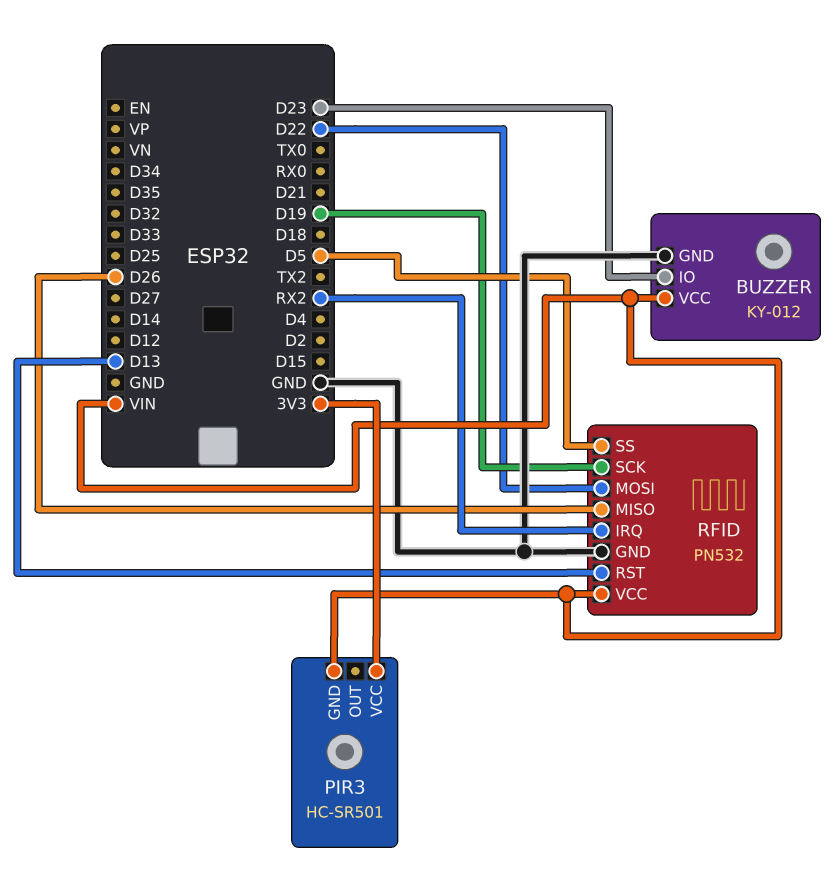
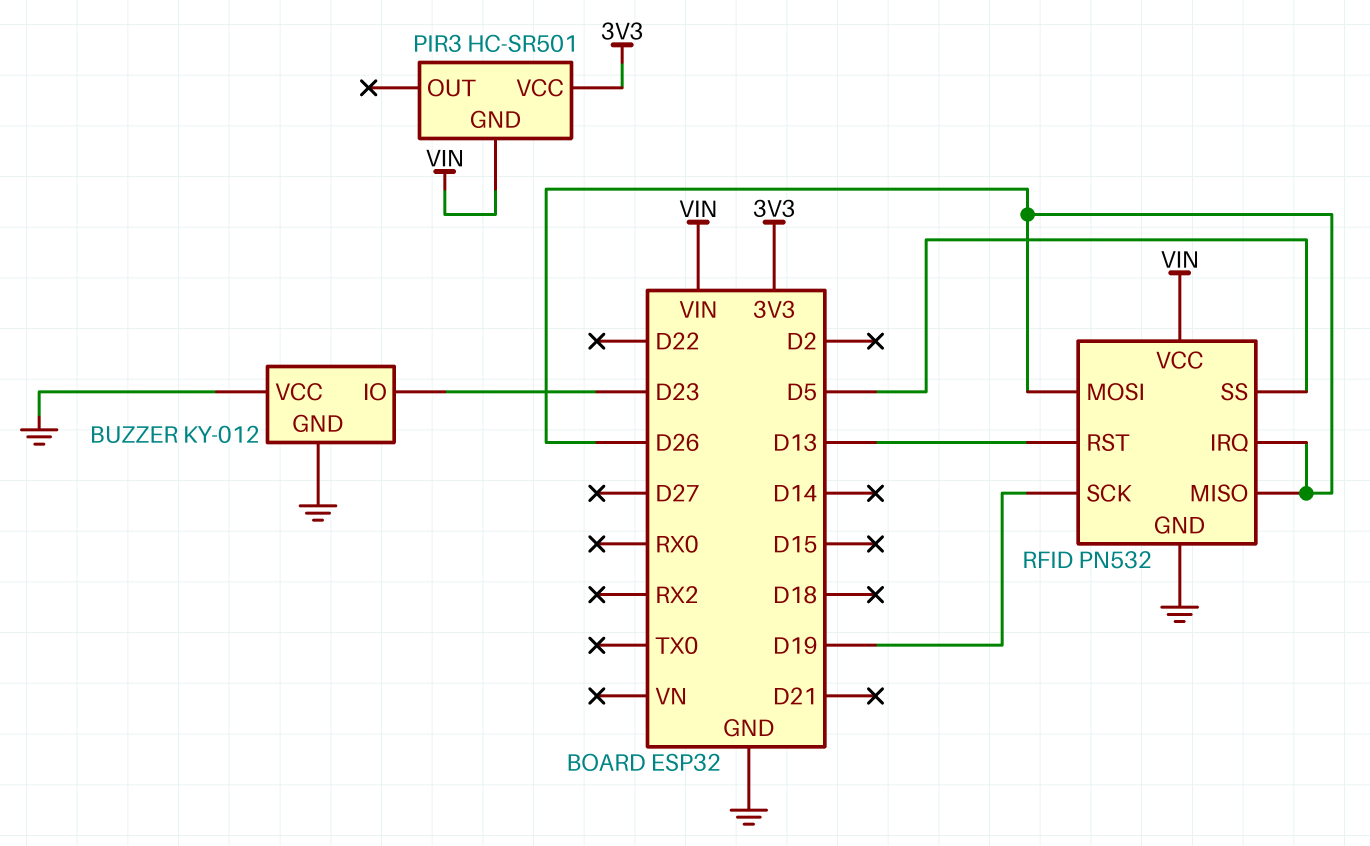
BUZZER pin VCC: VIN -> GND
RFID pin IRQ: RX2 -> D26
RFID pin MOSI: D22 -> D26

